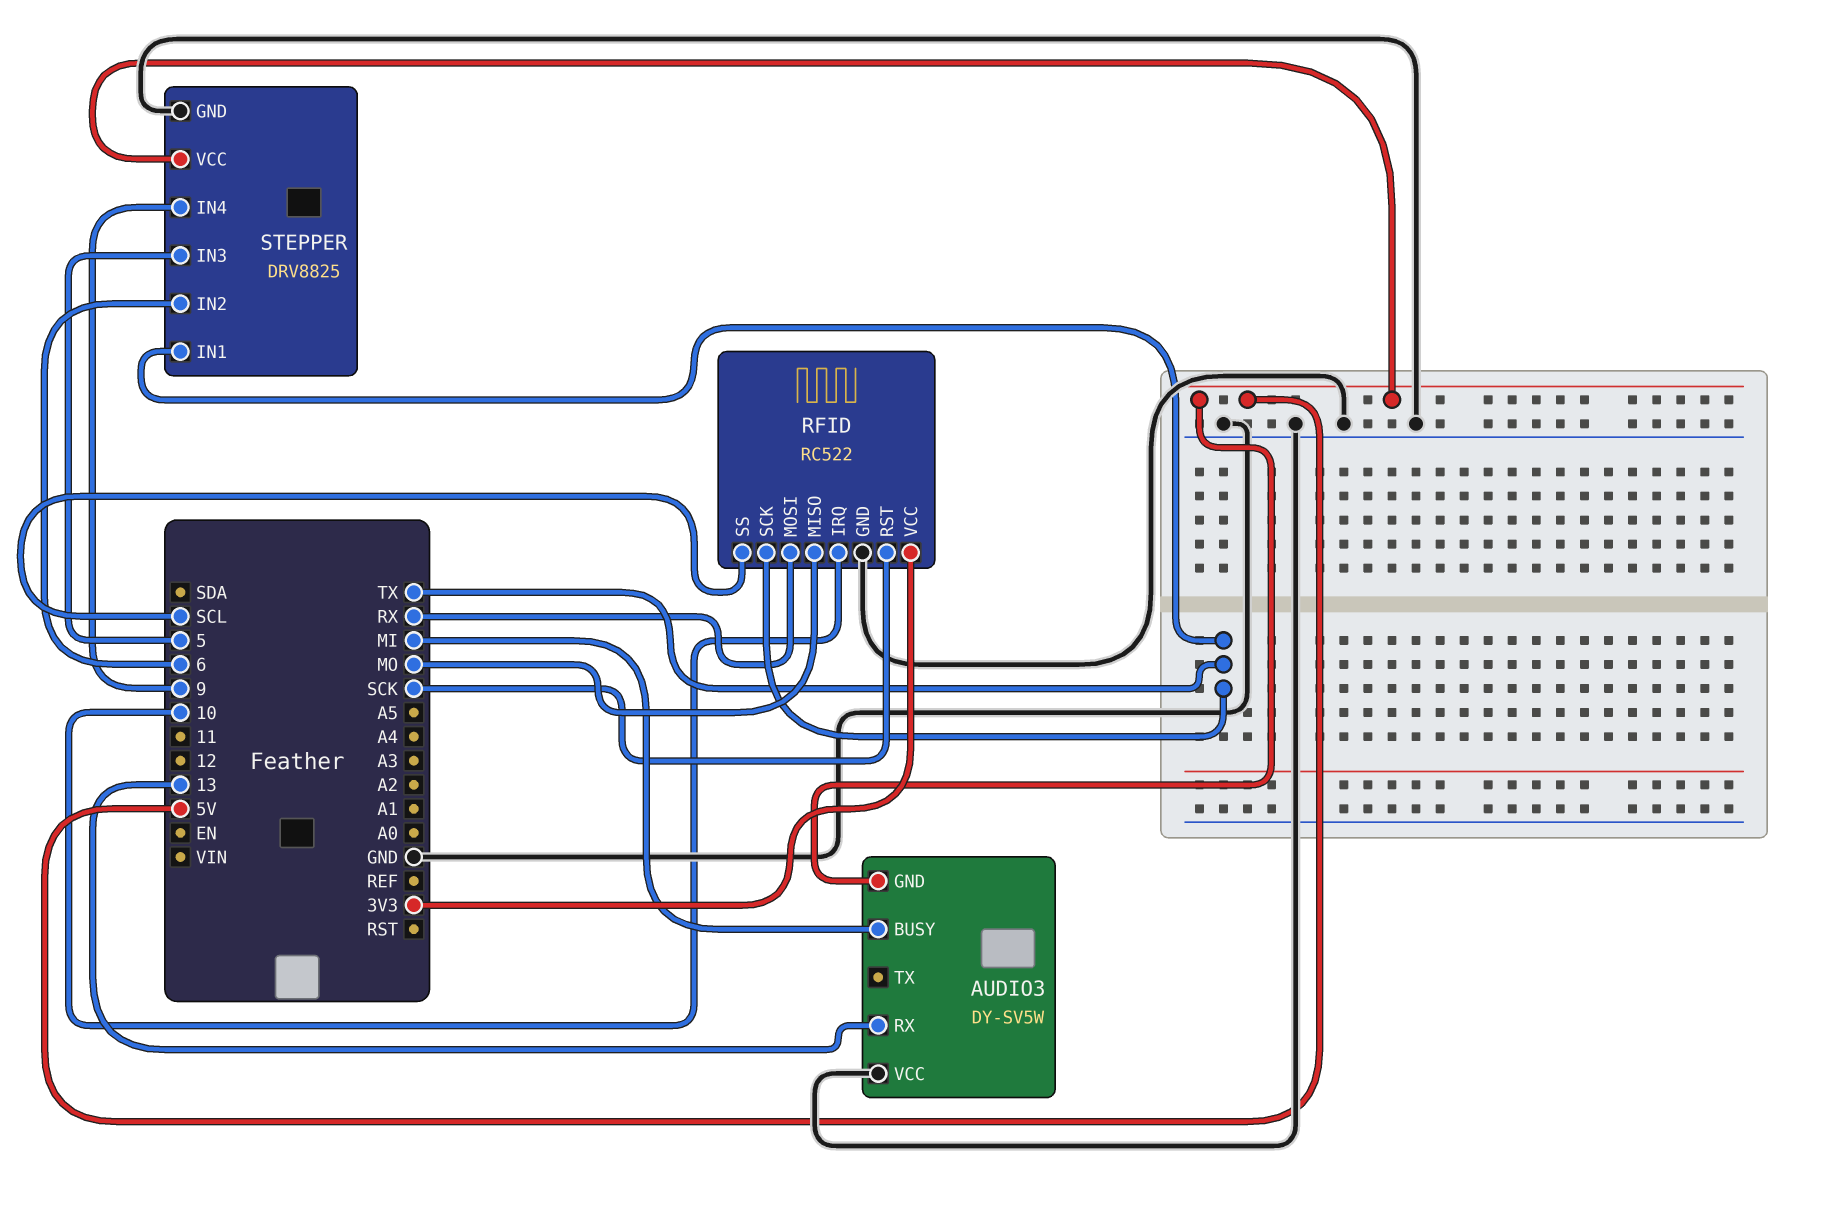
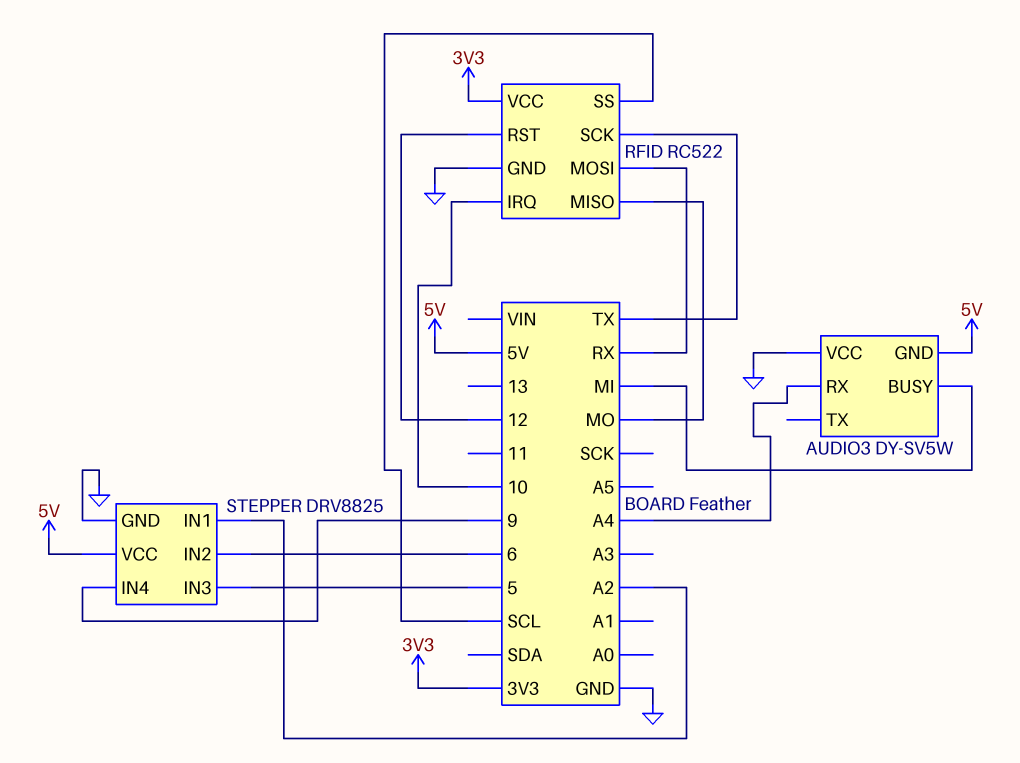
AUDIO3 pin RX: 13 -> A4
RFID pin RST: SCK -> 12
STEPPER pin IN1: TX -> A2

